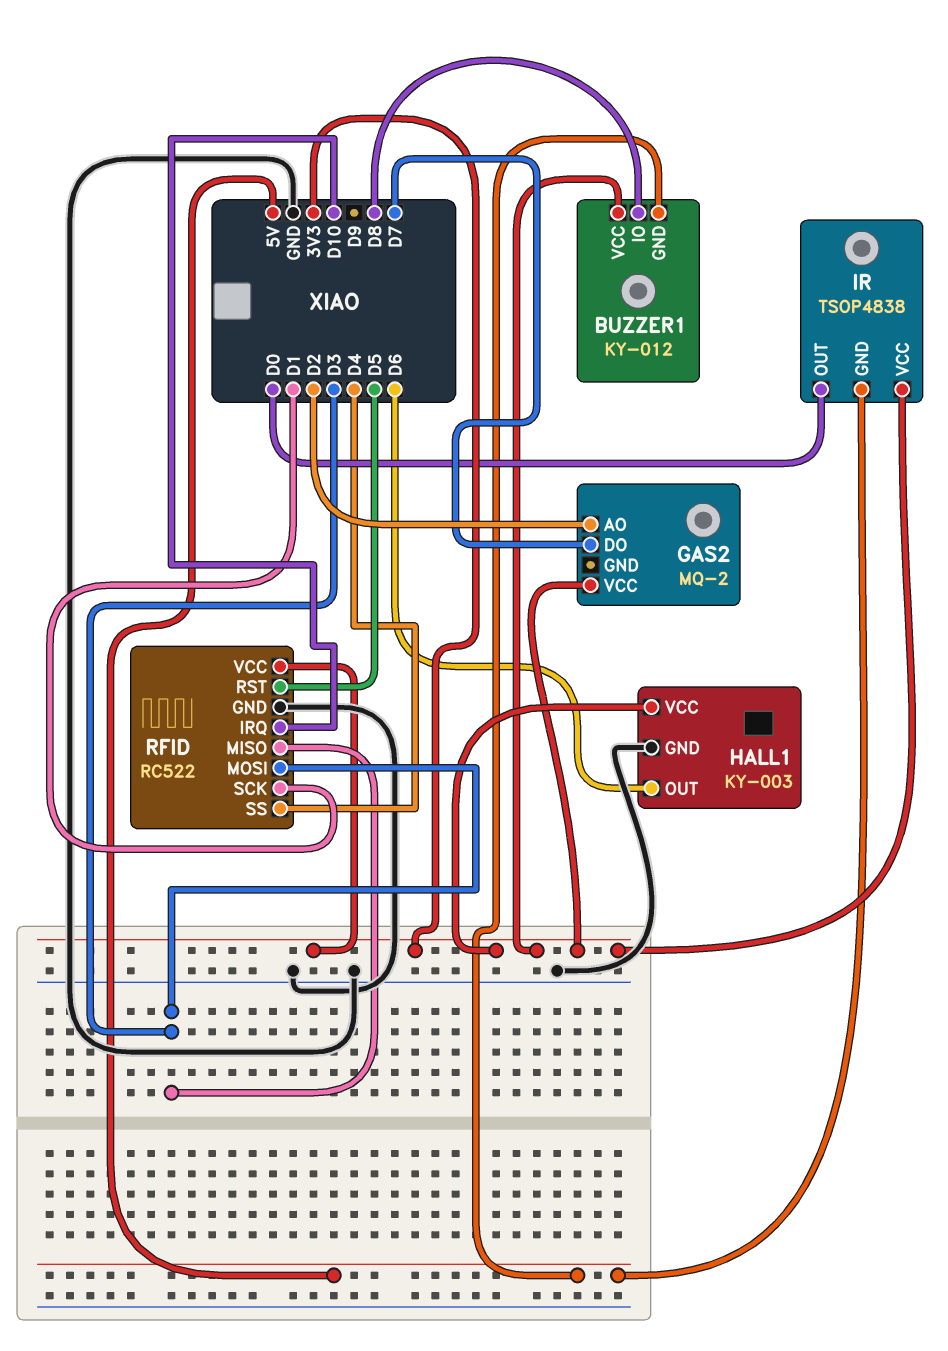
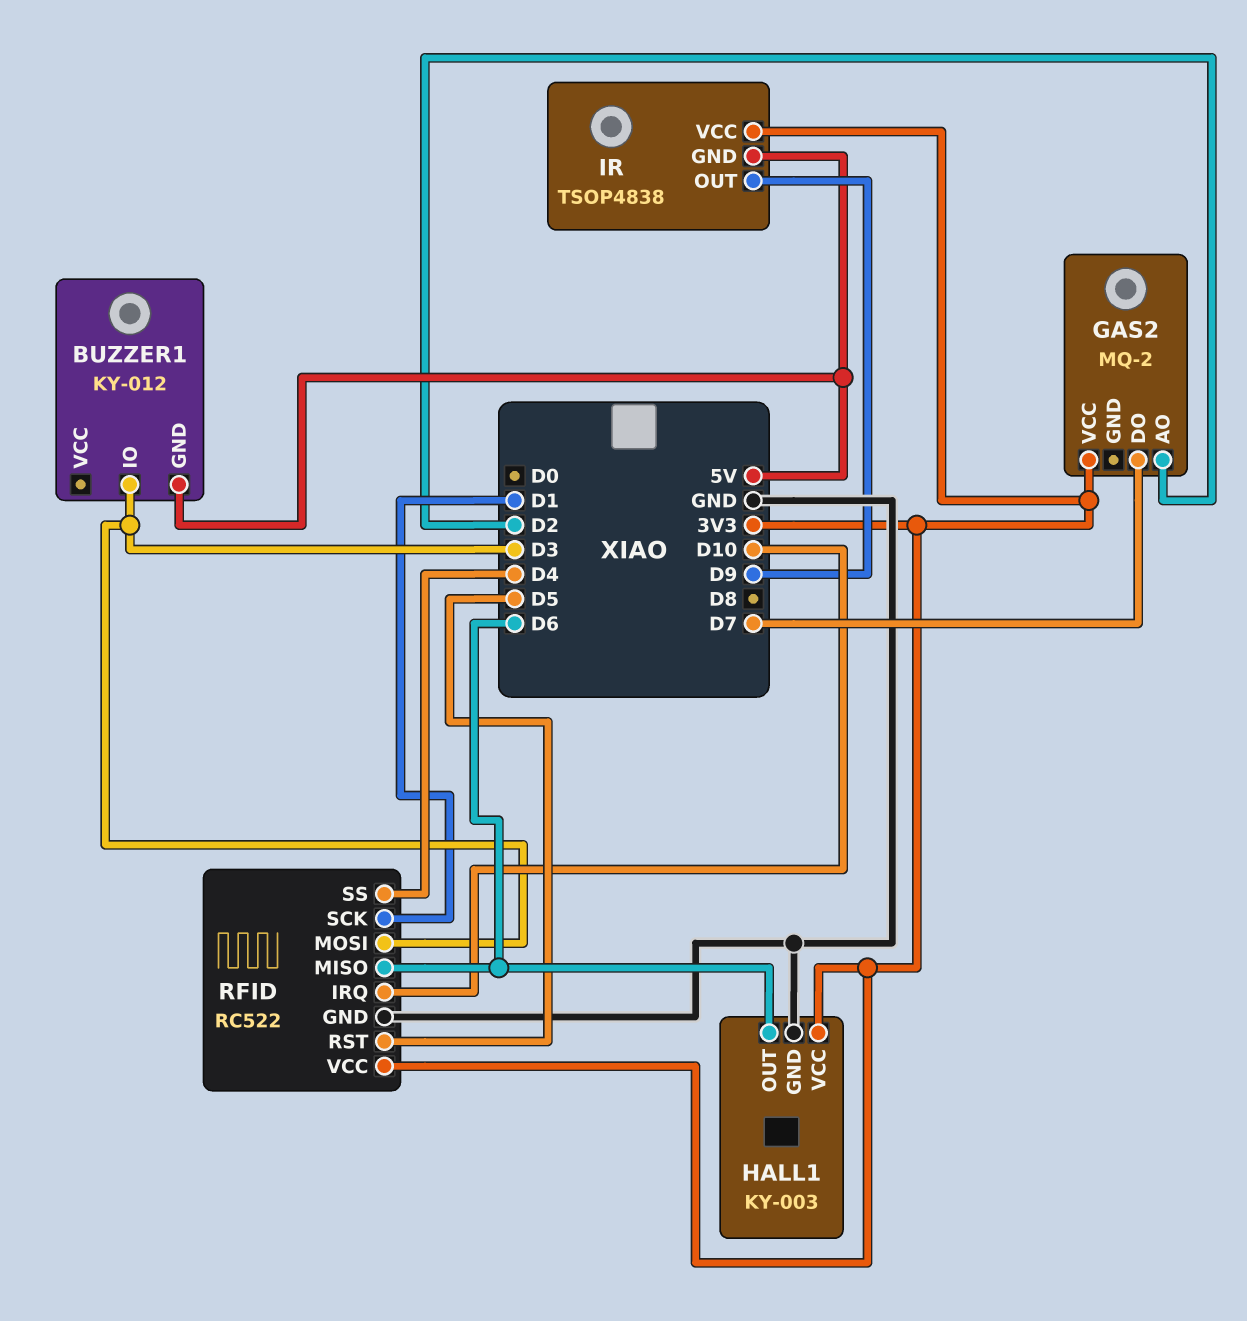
BUZZER1 pin IO: D8 -> D3
BUZZER1 pin VCC: 3V3 -> none
IR pin OUT: D0 -> D9
RFID pin MISO: D3 -> D6

